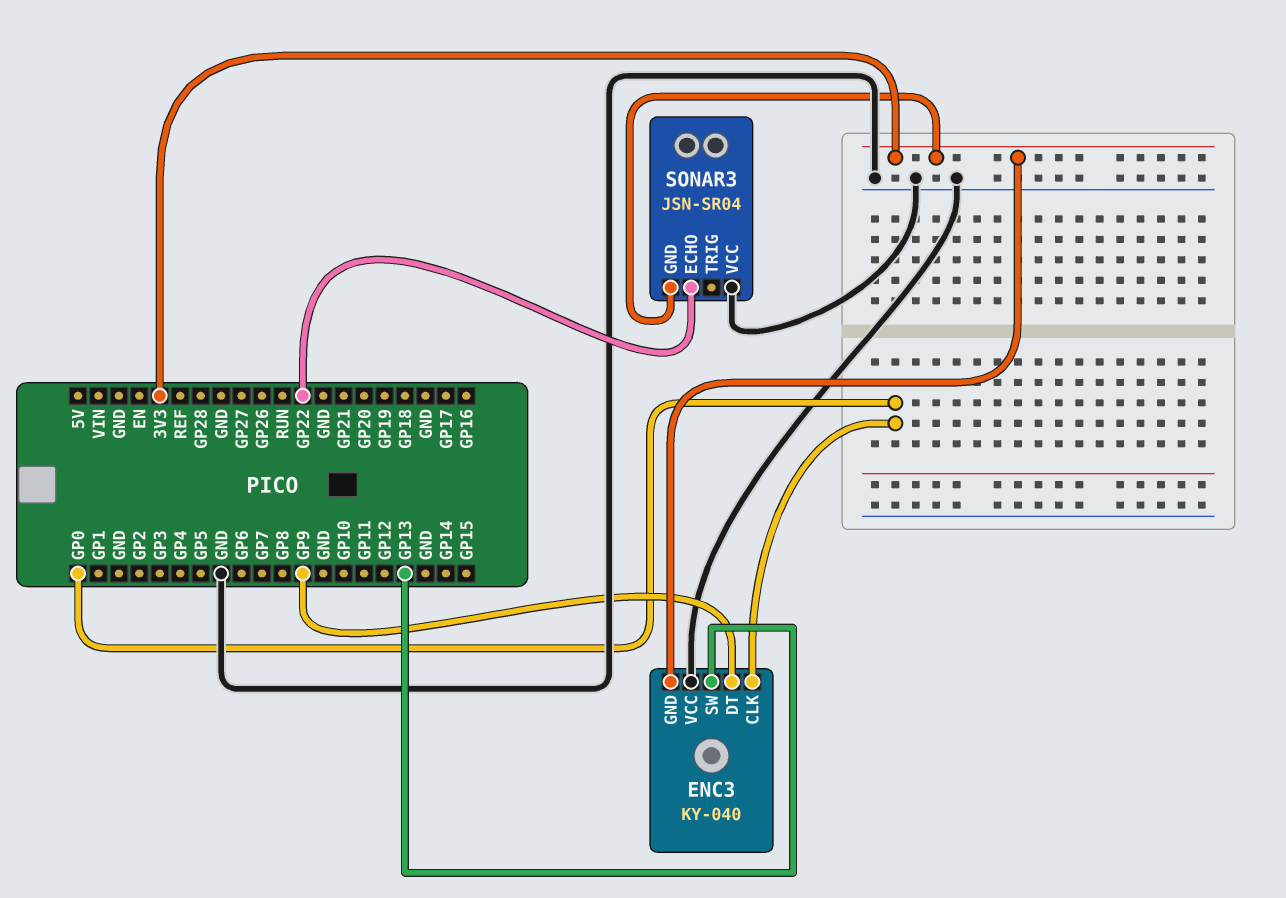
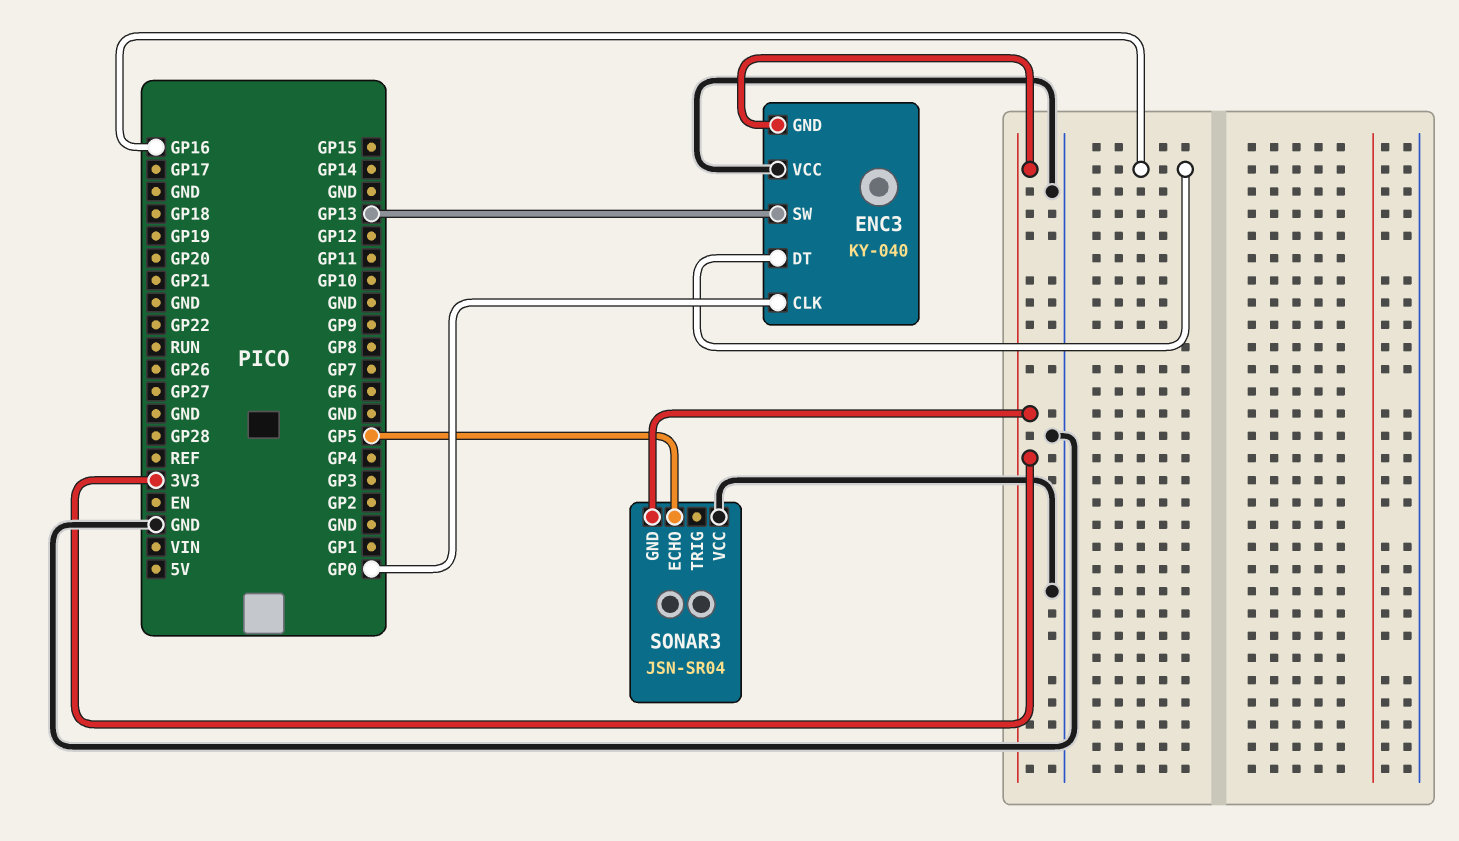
ENC3 pin DT: GP9 -> GP16
SONAR3 pin ECHO: GP22 -> GP5

